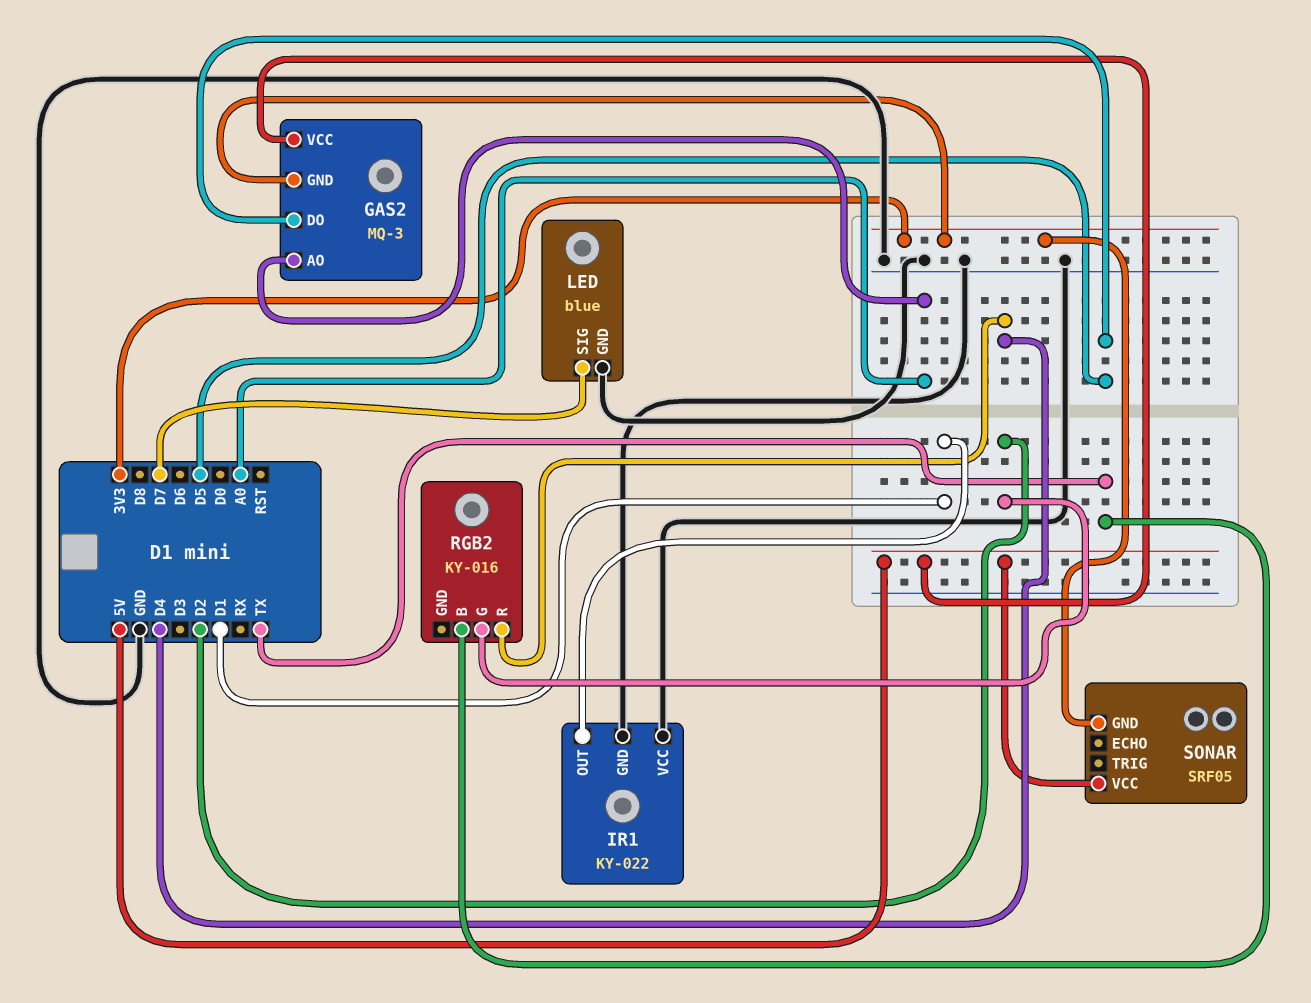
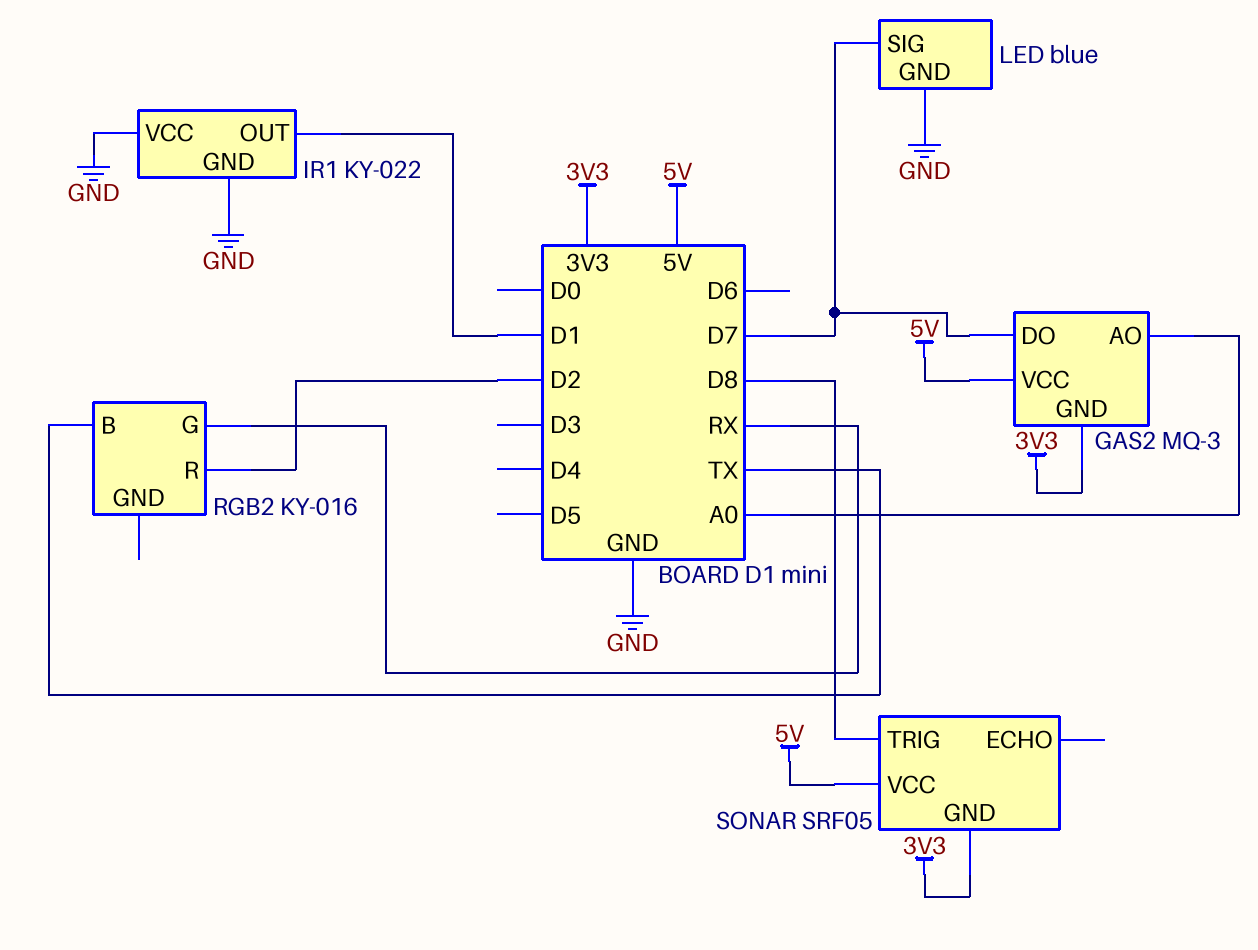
GAS2 pin DO: D5 -> D7
RGB2 pin G: D2 -> RX
RGB2 pin R: D4 -> D2
SONAR pin TRIG: none -> D8

